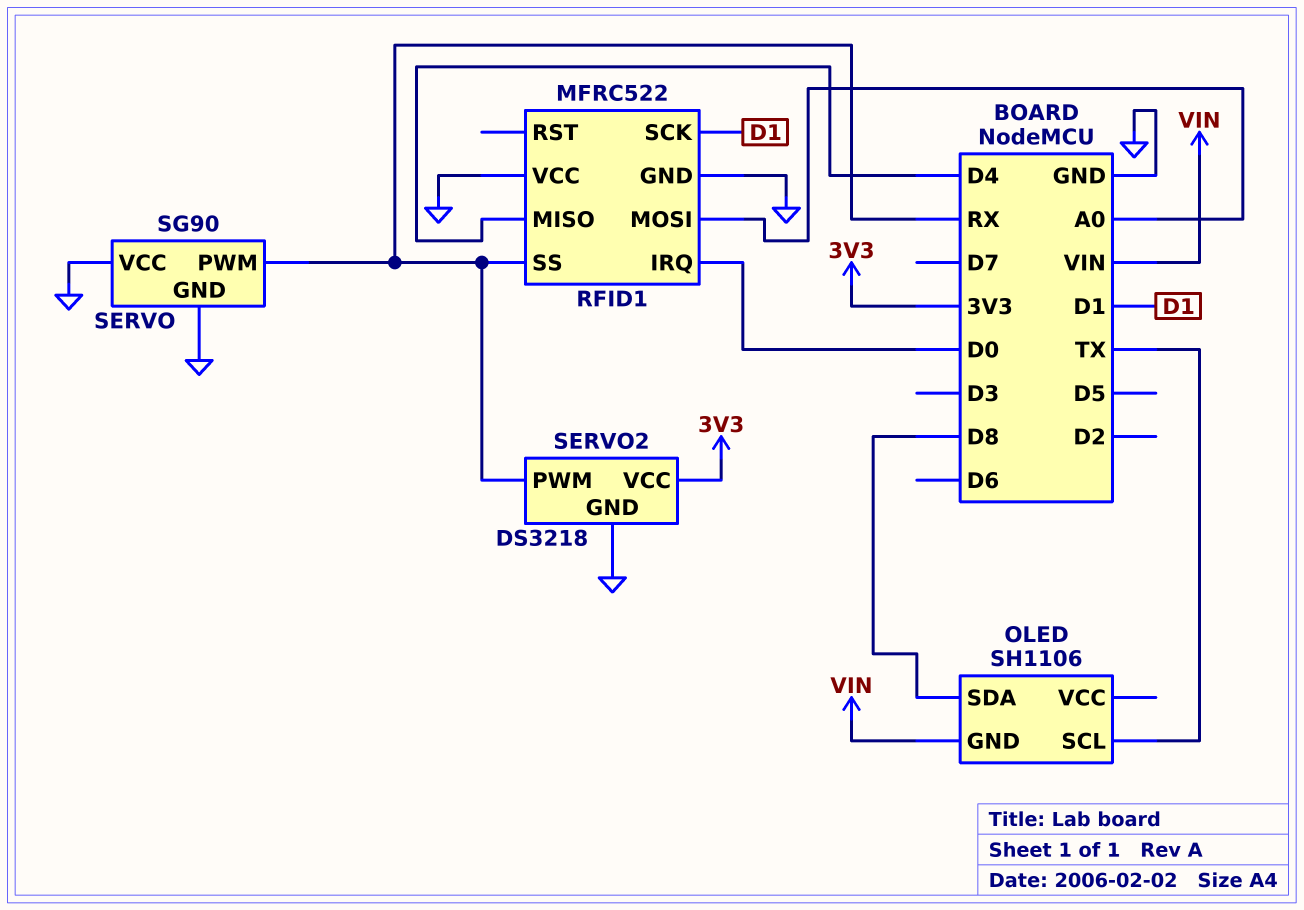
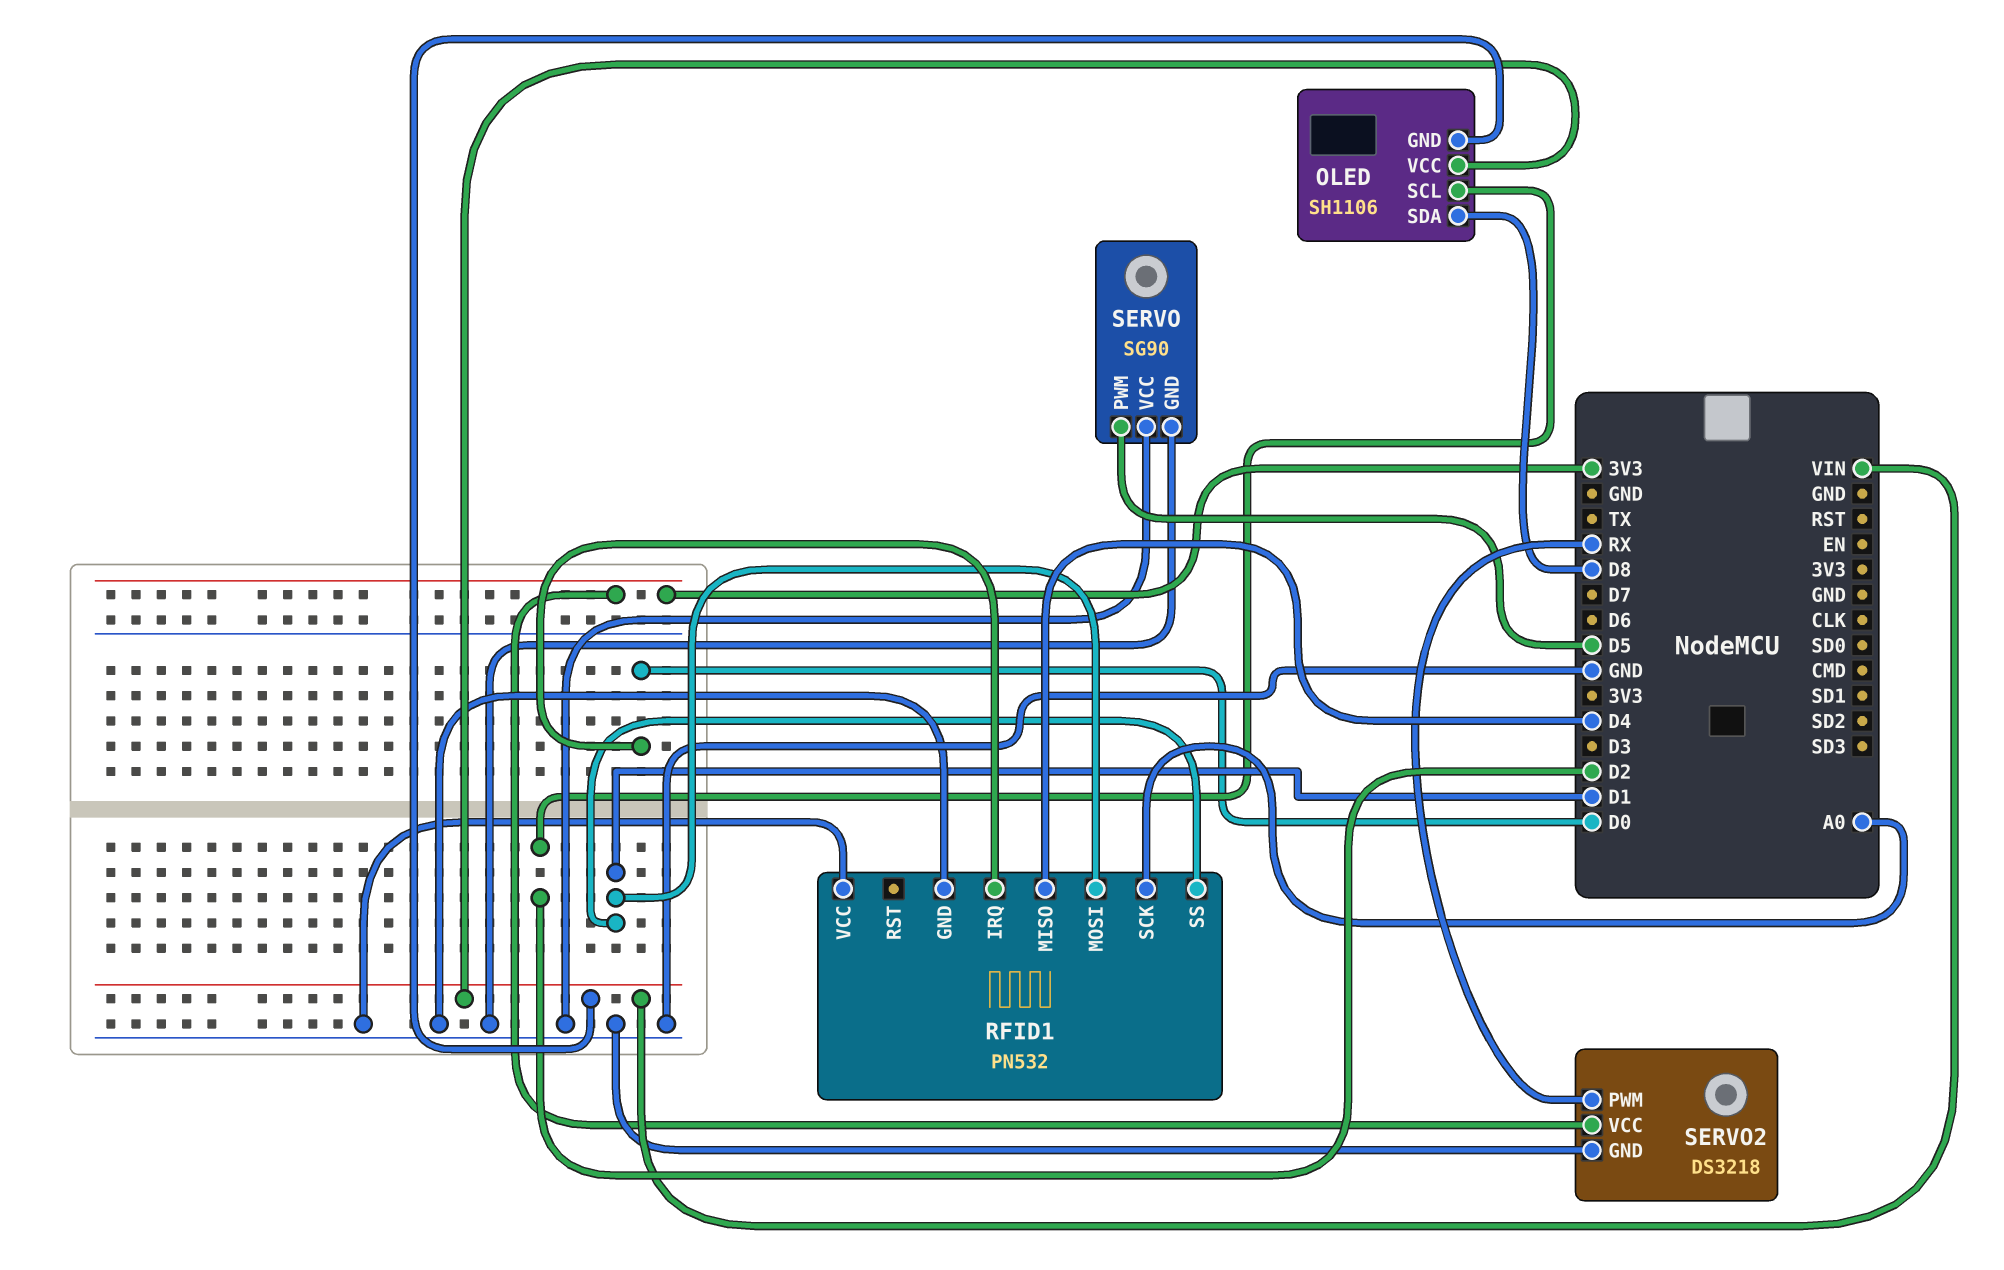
OLED pin SCL: TX -> D2
OLED pin VCC: none -> VIN
RFID1: MFRC522 -> PN532
RFID1 pin MOSI: A0 -> D1
RFID1 pin SCK: D1 -> A0
RFID1 pin SS: RX -> D1
SERVO pin PWM: RX -> D5

